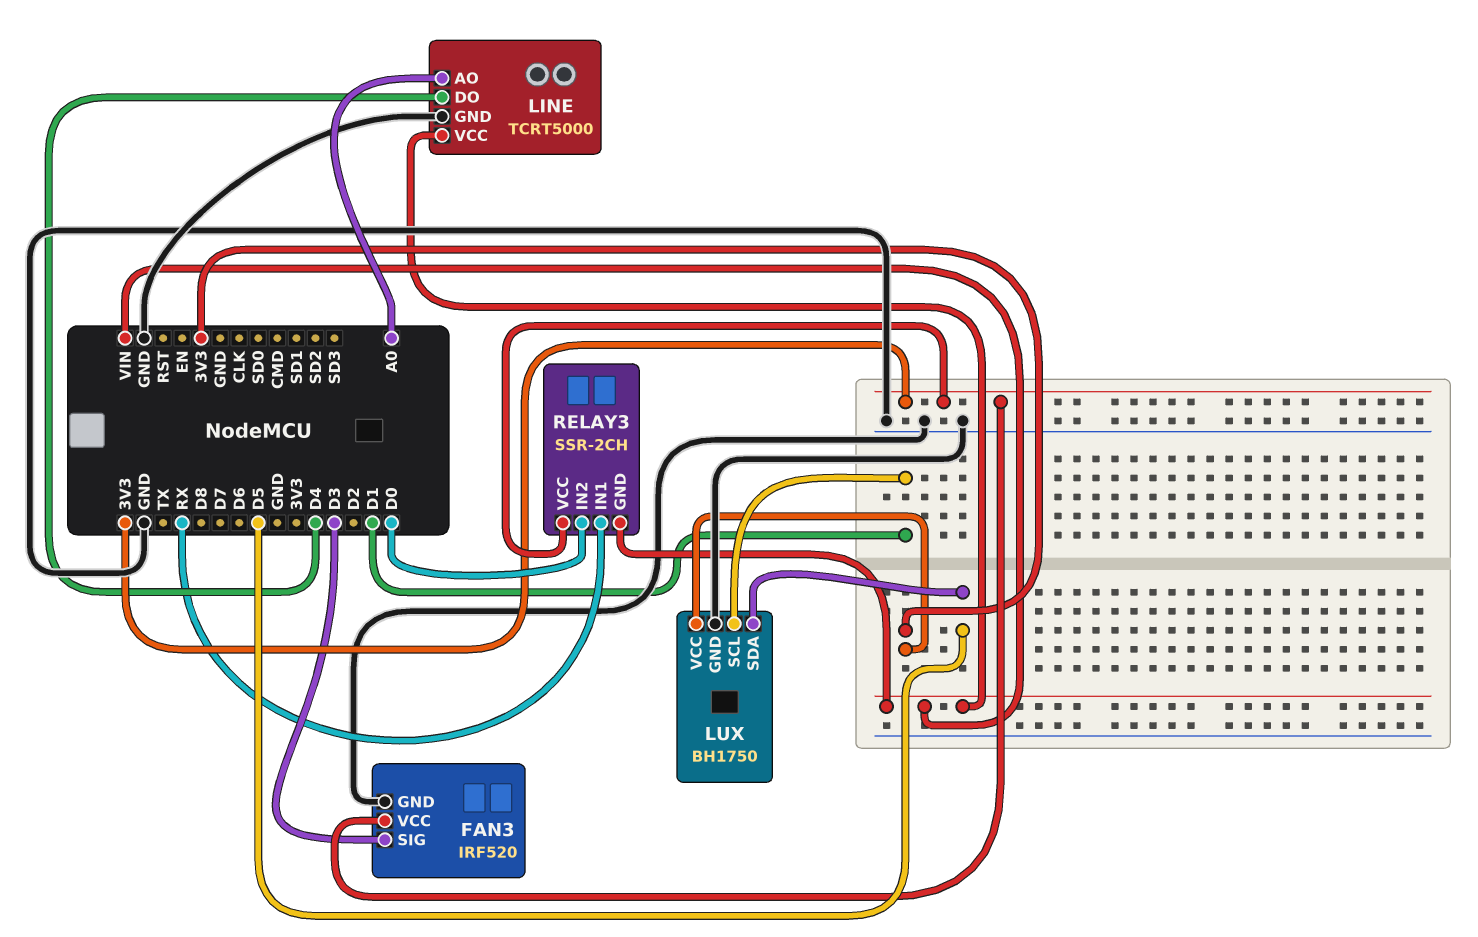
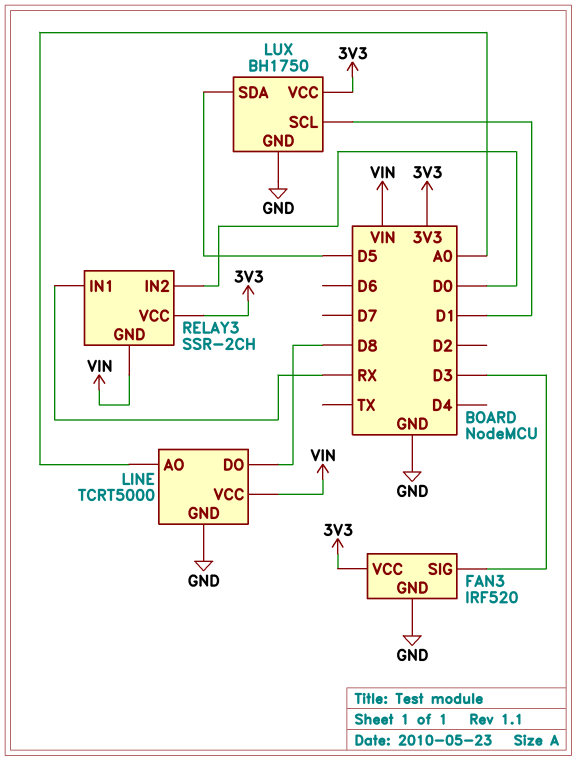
LINE pin DO: D4 -> D8

